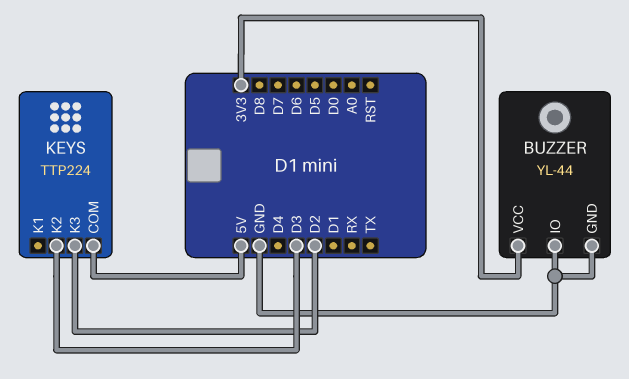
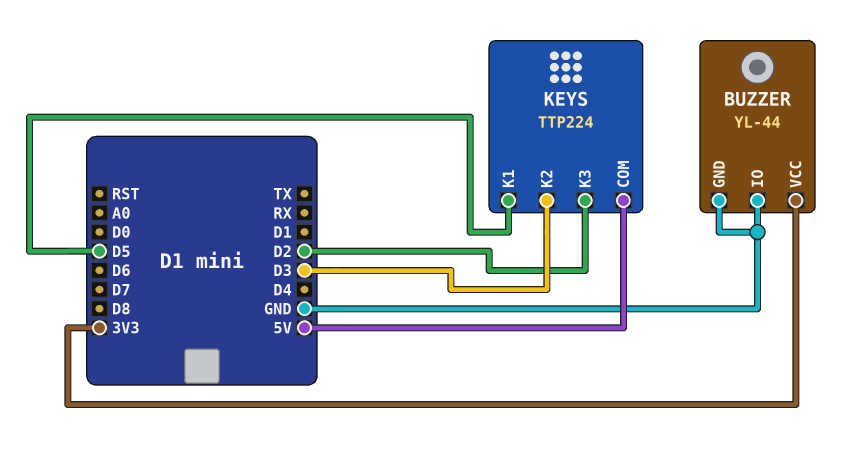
KEYS pin K1: none -> D5

